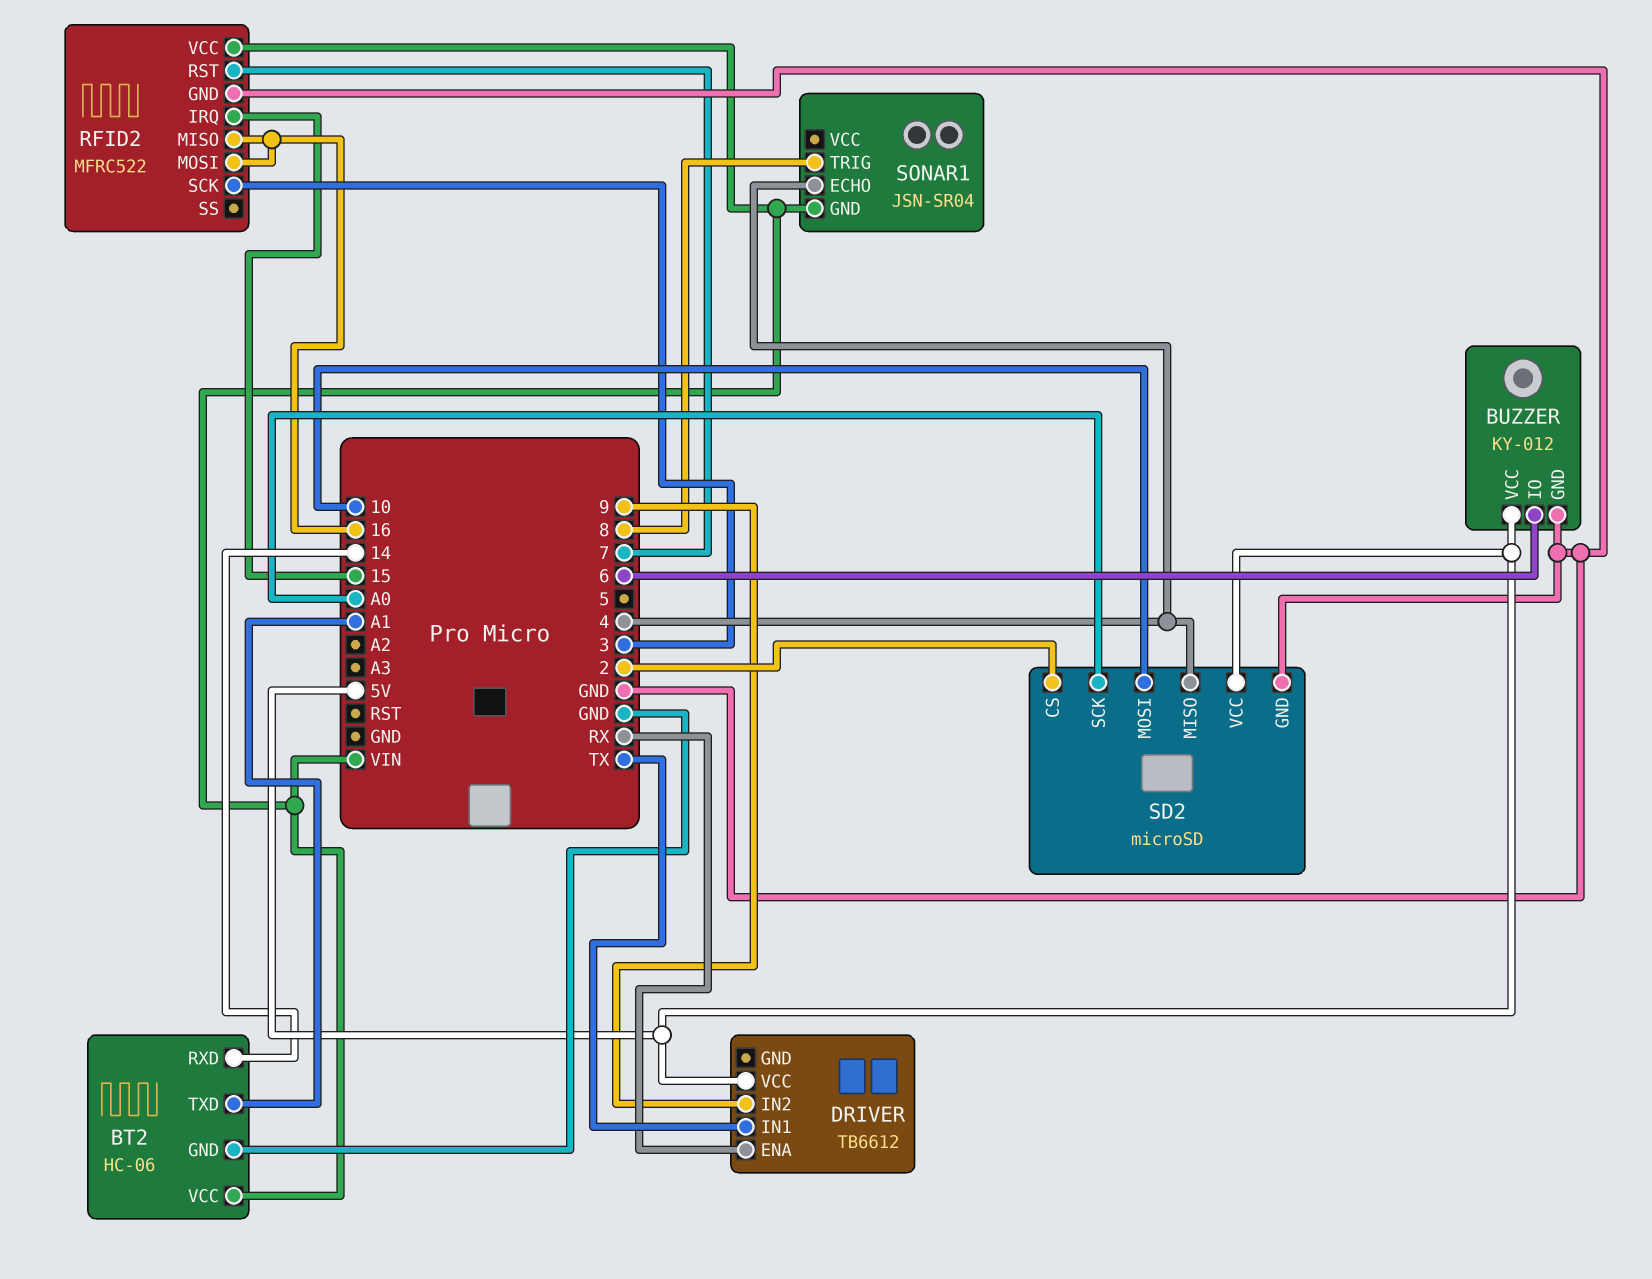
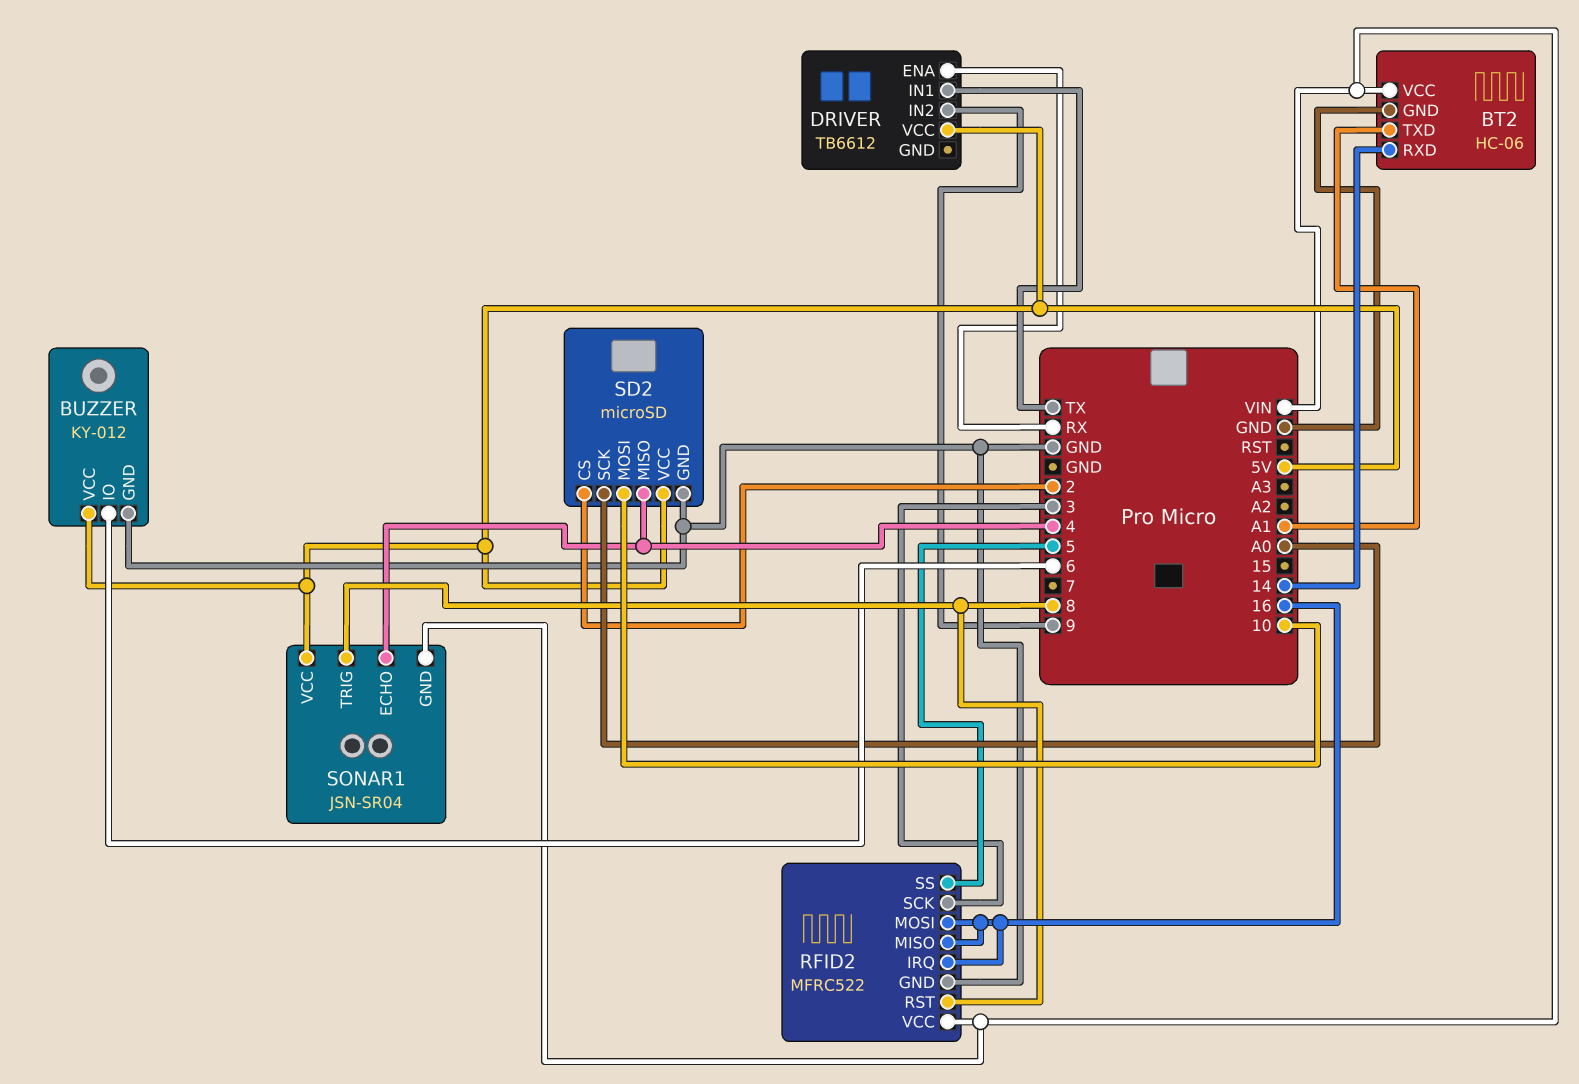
RFID2 pin IRQ: 15 -> 16
RFID2 pin RST: 7 -> 8
RFID2 pin SS: none -> 5
SONAR1 pin VCC: none -> 5V

